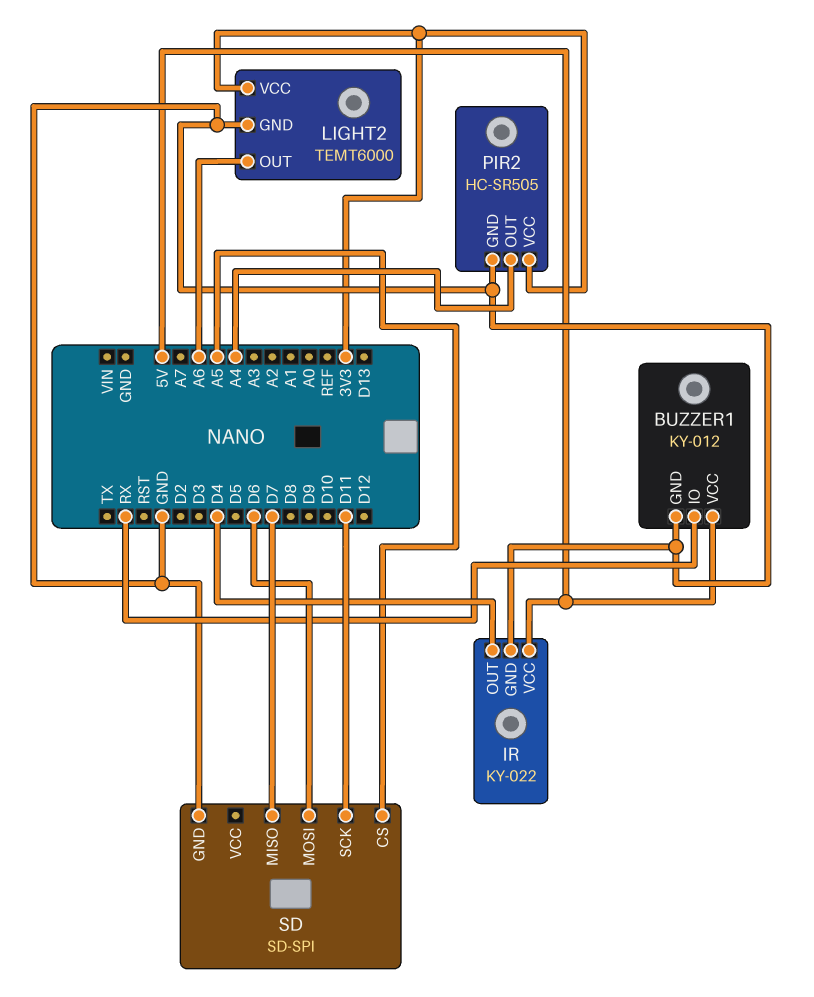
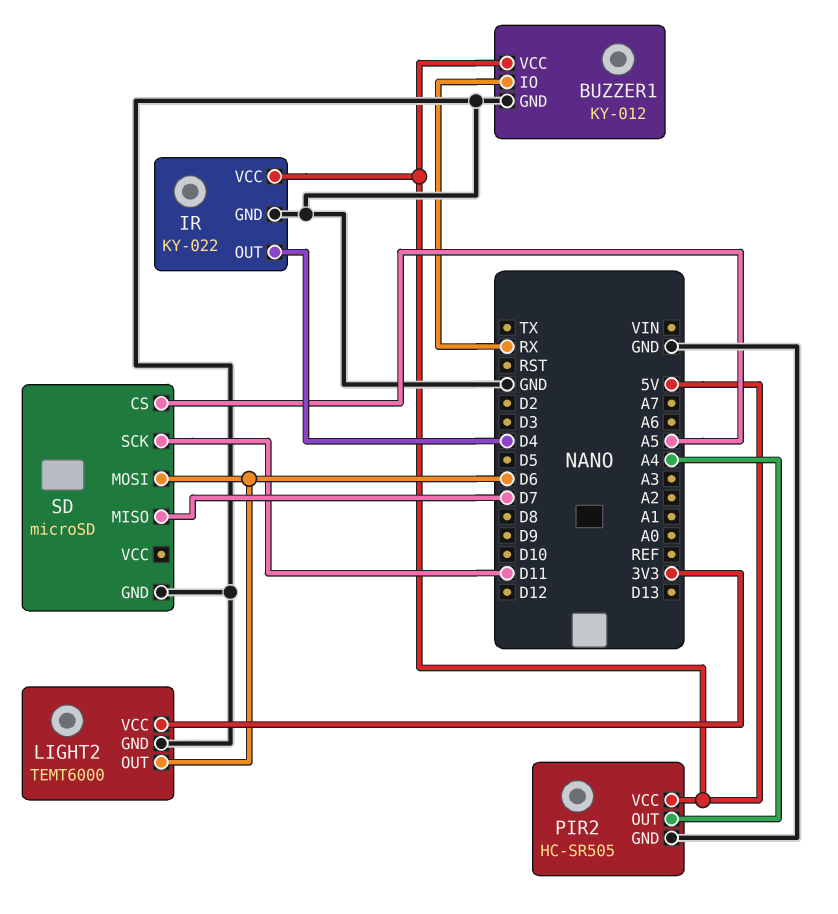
LIGHT2 pin OUT: A6 -> D6
PIR2 pin VCC: 3V3 -> 5V
SD: SD-SPI -> microSD

